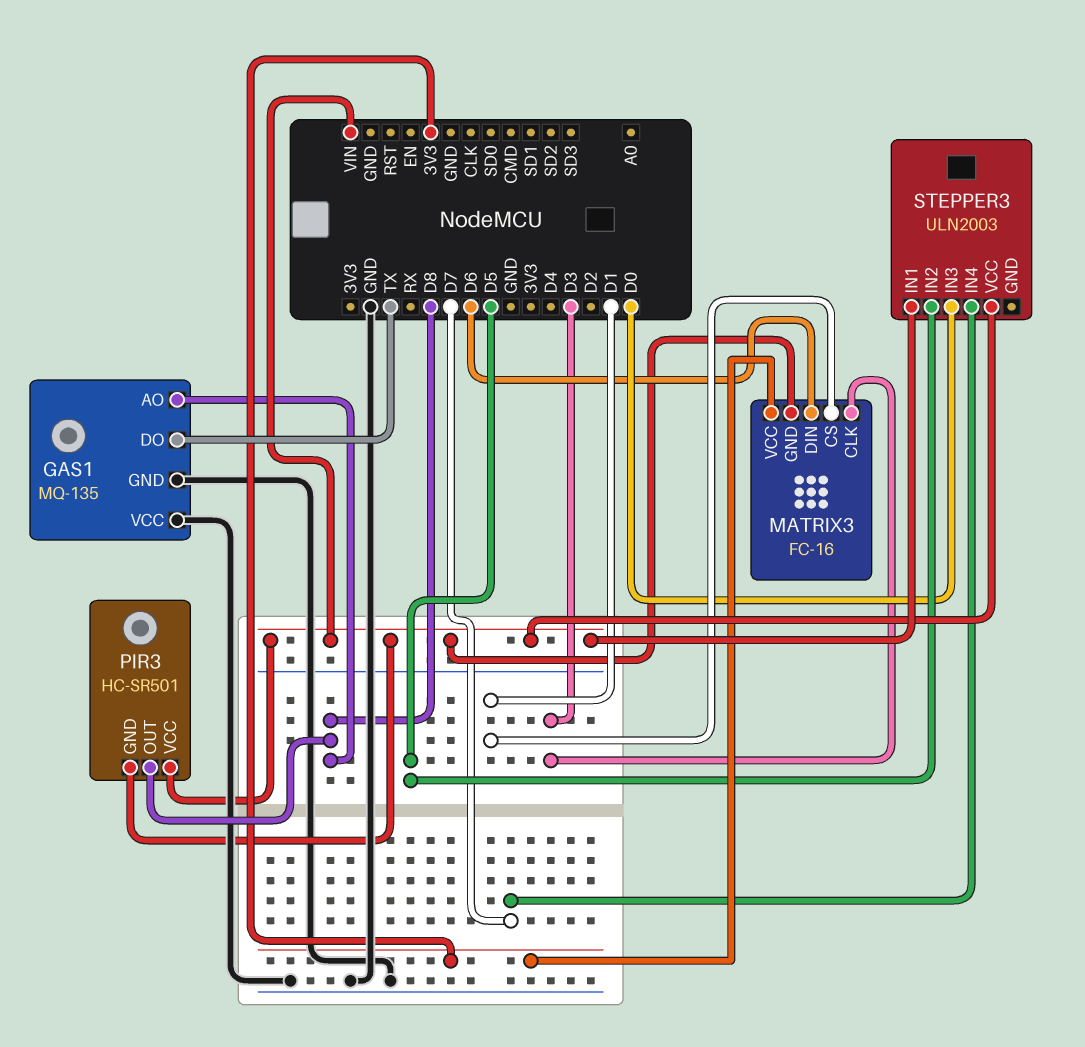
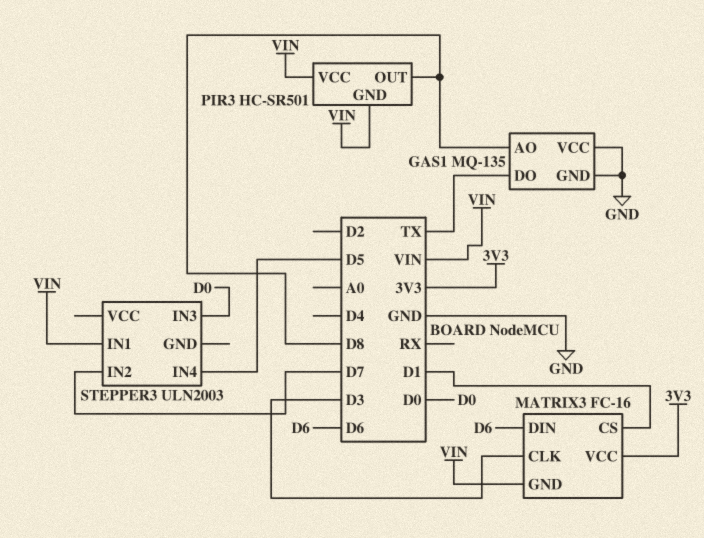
STEPPER3 pin IN2: D5 -> D7
STEPPER3 pin IN4: D7 -> D5
STEPPER3 pin VCC: VIN -> none

